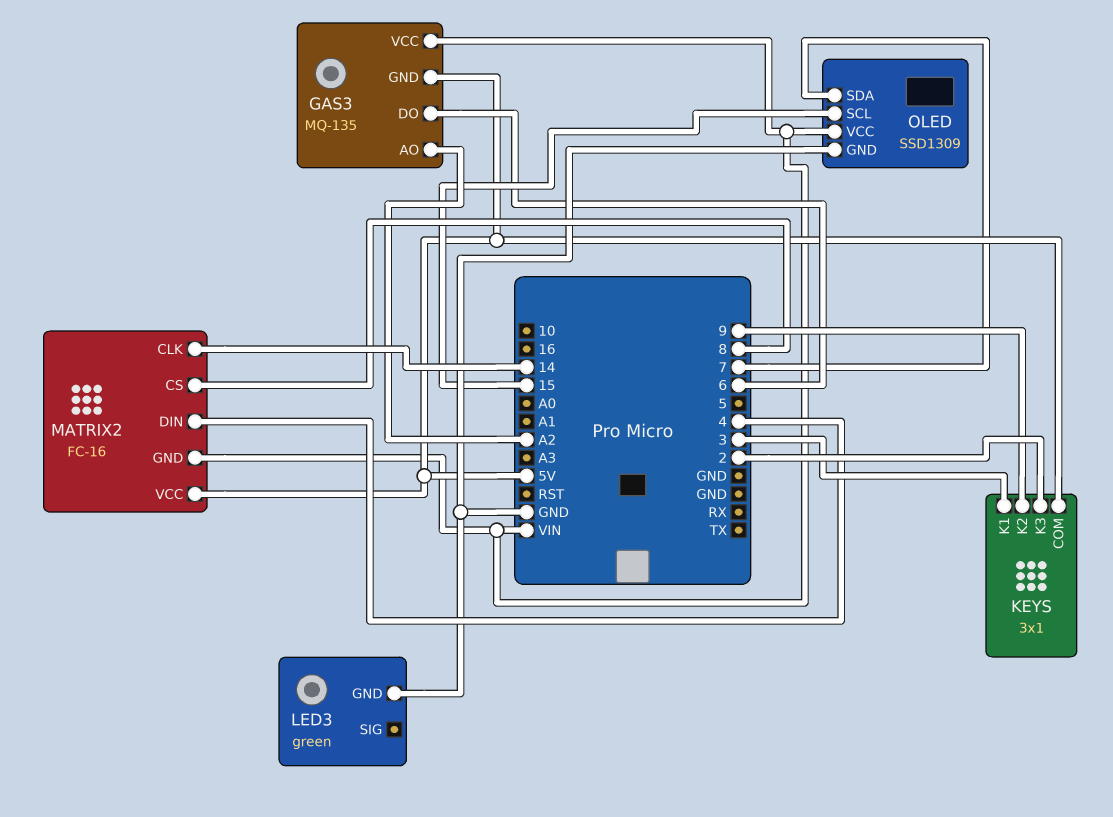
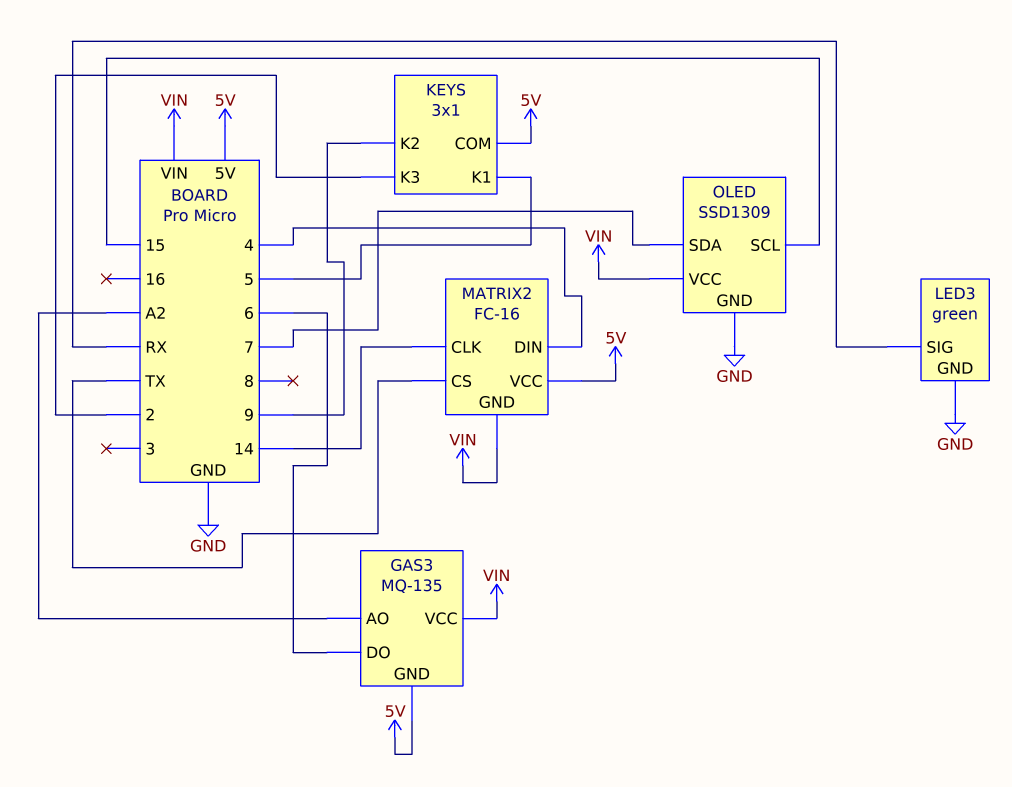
KEYS pin K1: 3 -> 5
LED3 pin SIG: none -> RX
MATRIX2 pin CS: 8 -> TX

